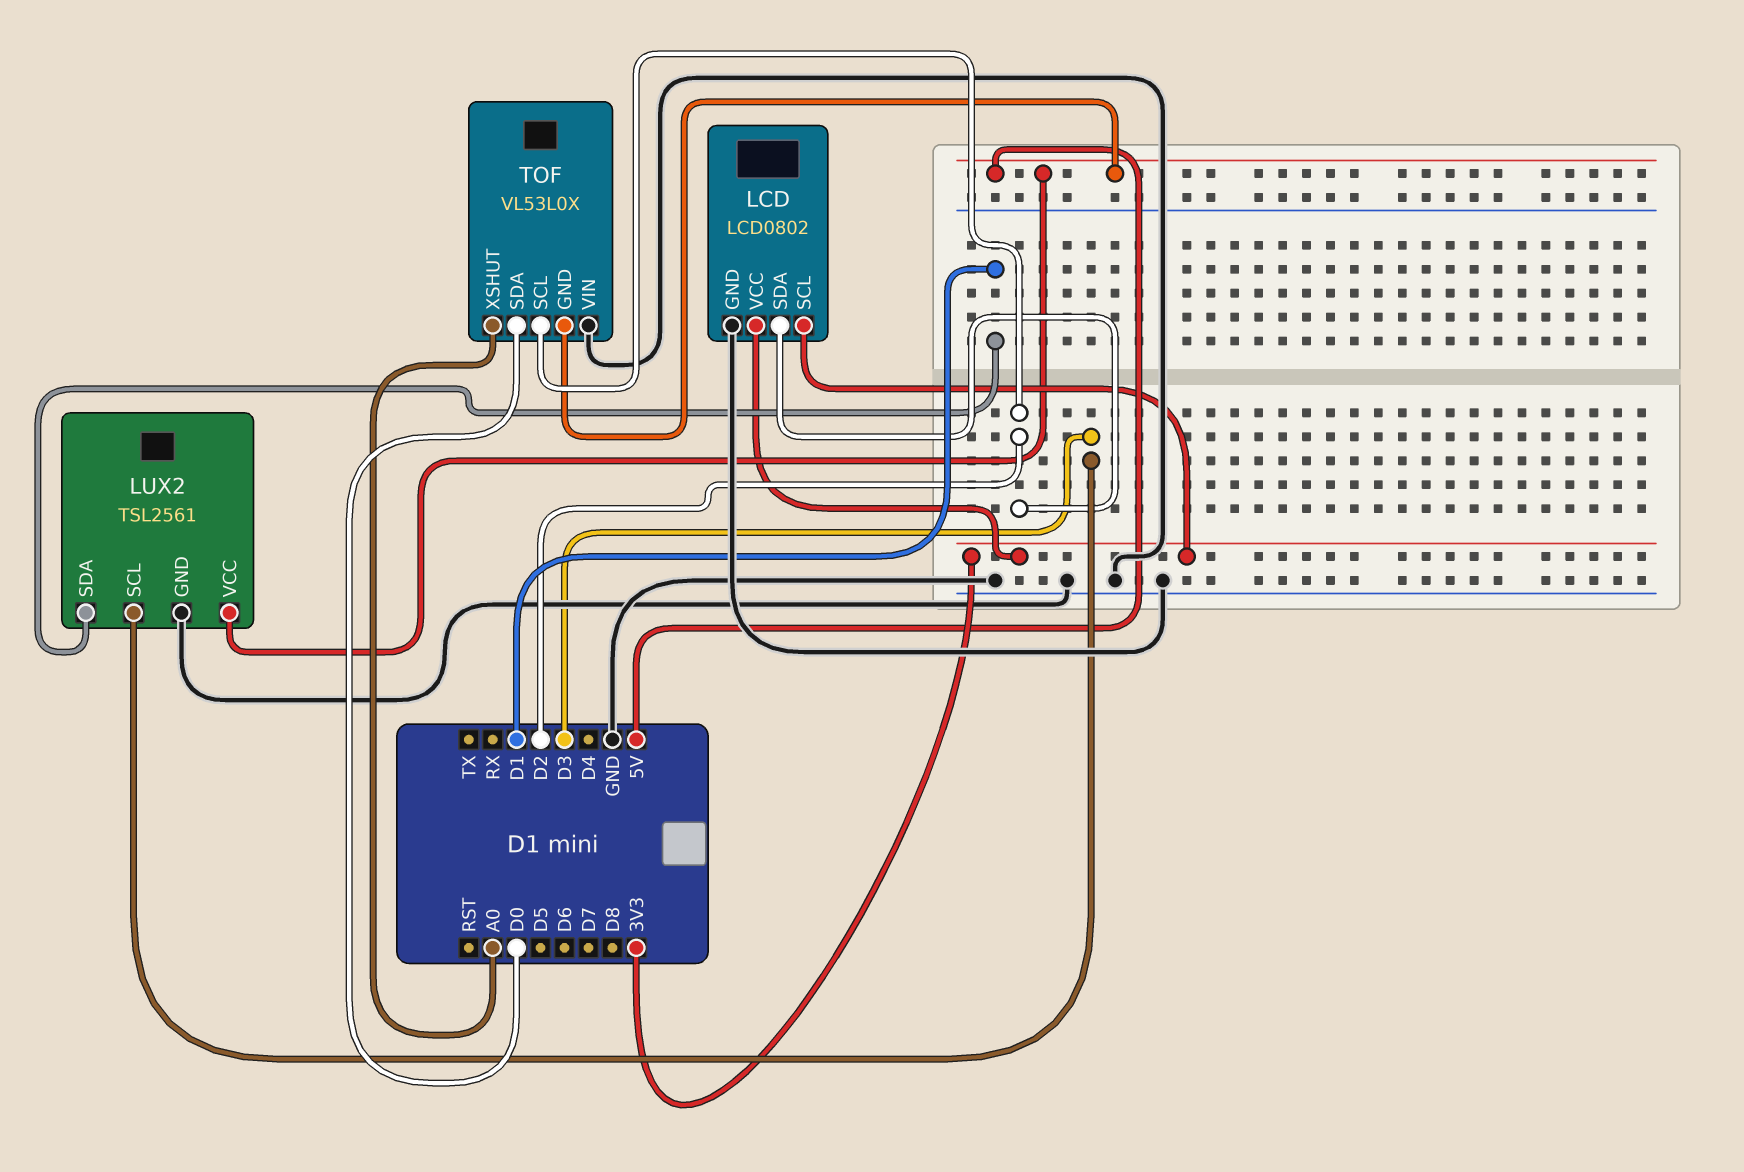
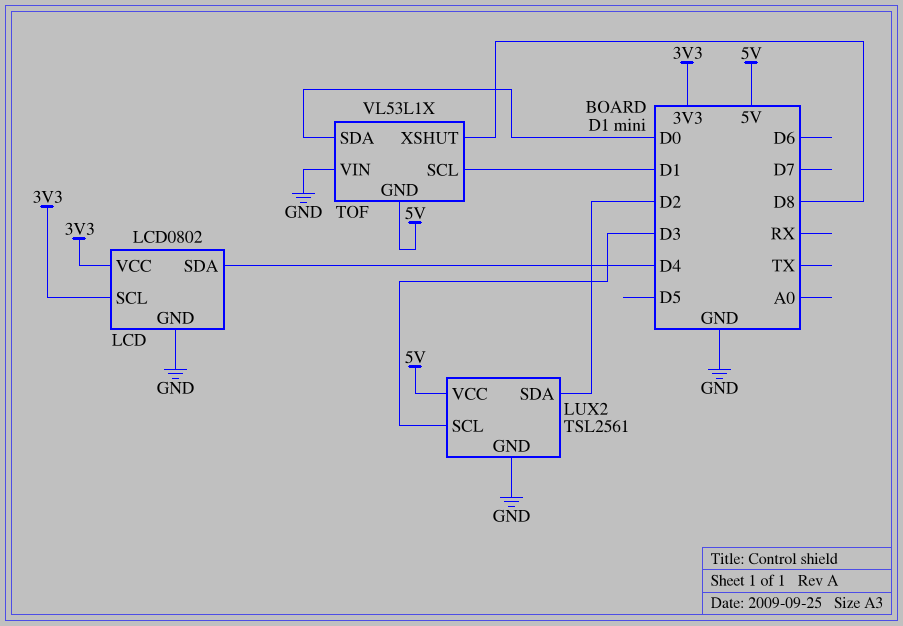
LCD pin SDA: D2 -> D4
LUX2 pin SDA: D1 -> D2
TOF: VL53L0X -> VL53L1X
TOF pin SCL: D2 -> D1
TOF pin XSHUT: A0 -> D8

